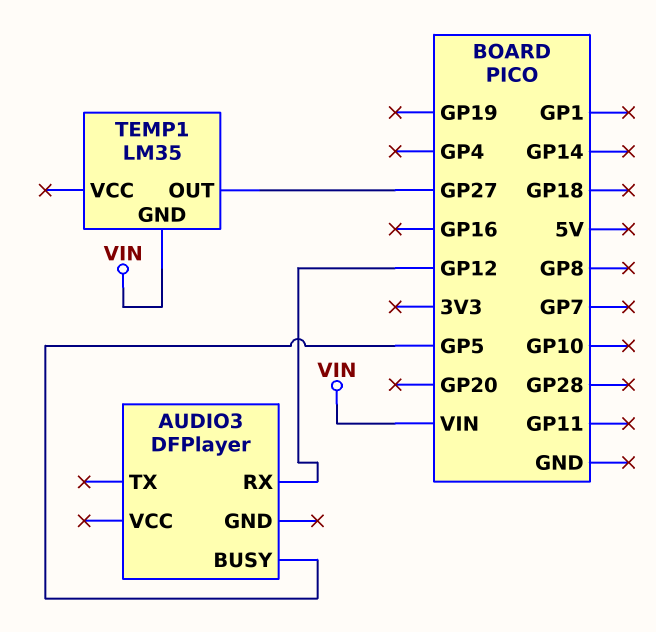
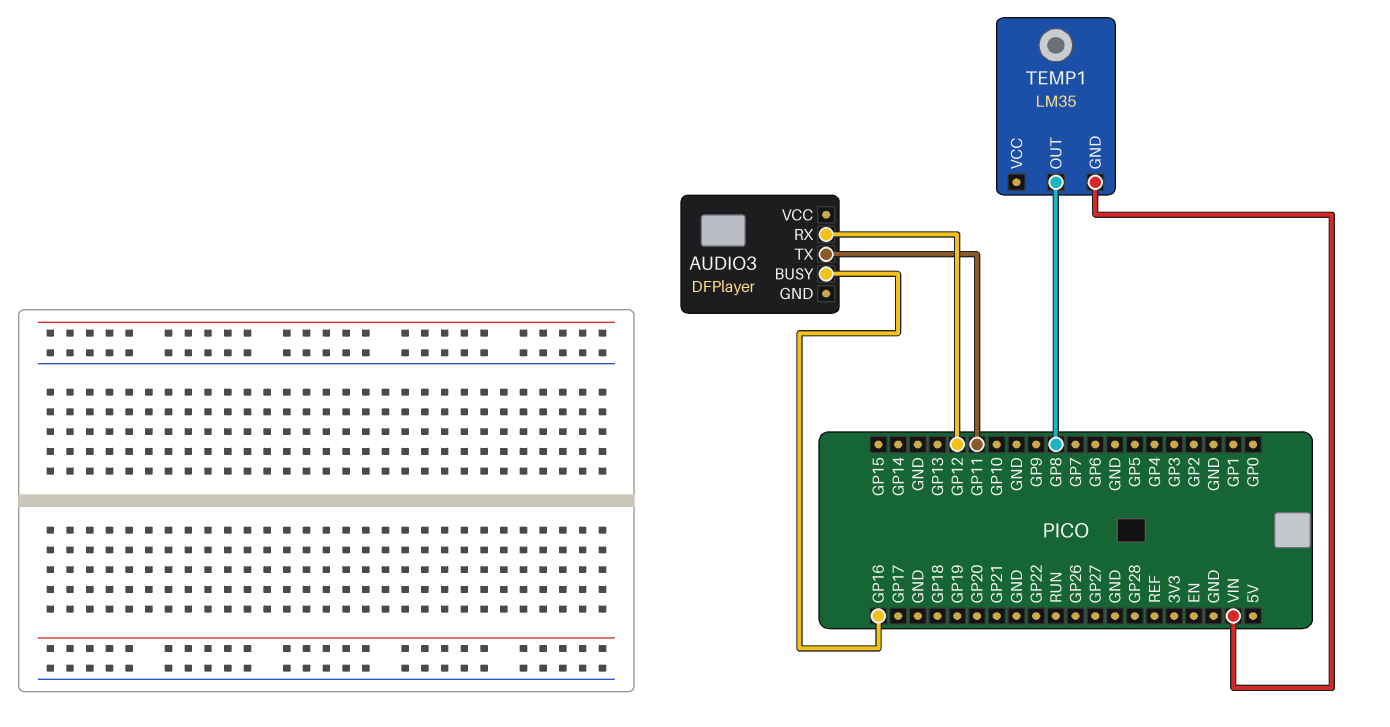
AUDIO3 pin BUSY: GP5 -> GP16
AUDIO3 pin TX: none -> GP11
TEMP1 pin OUT: GP27 -> GP8

